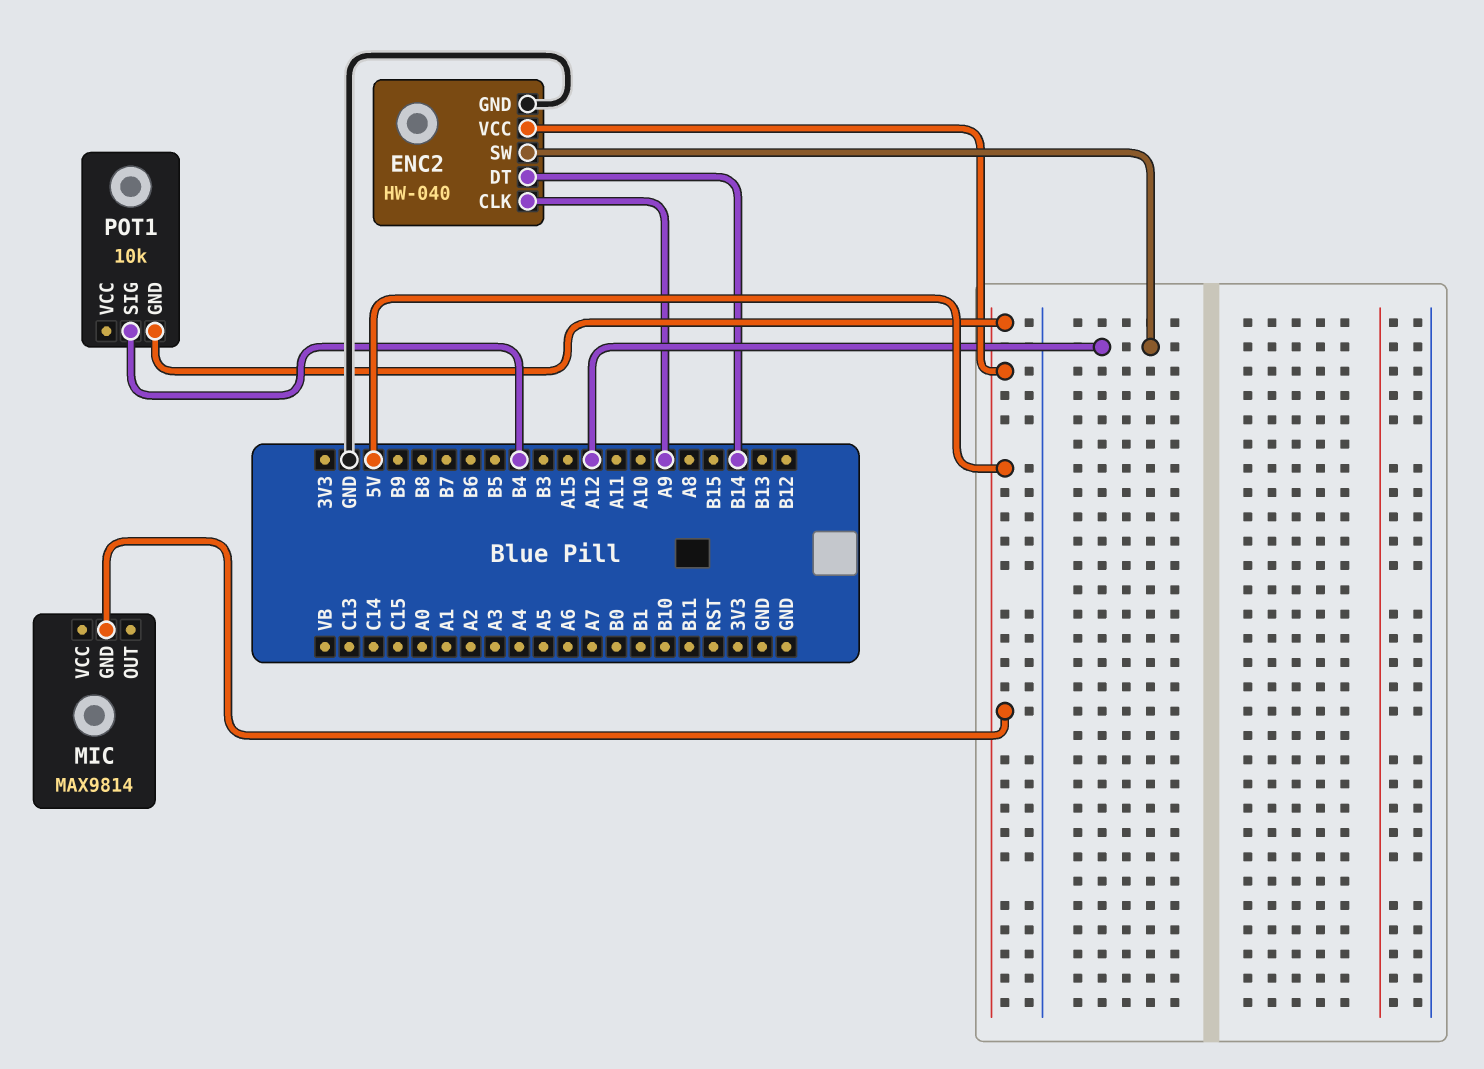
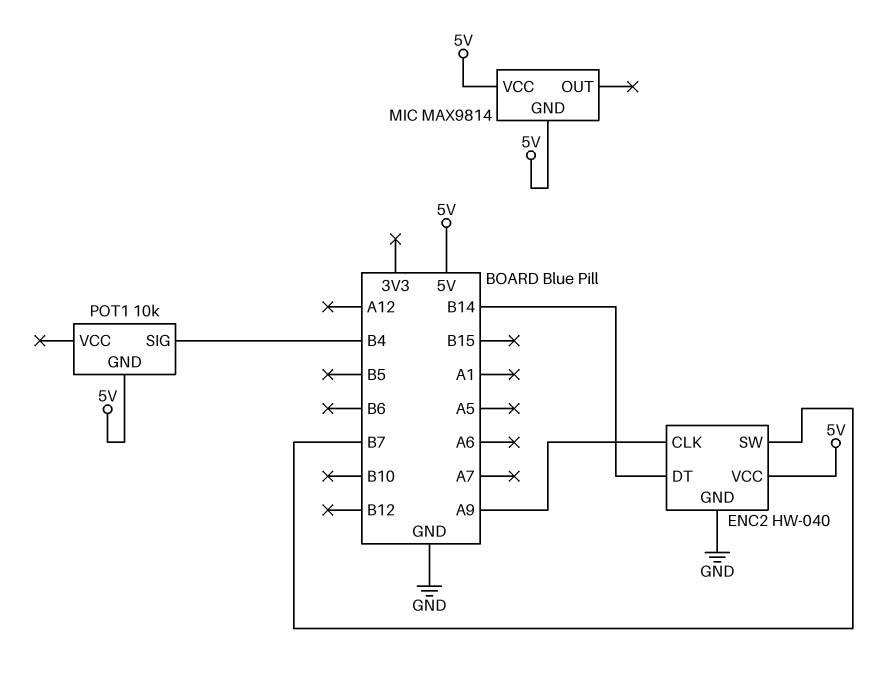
ENC2 pin SW: A12 -> B7
MIC pin VCC: none -> 5V

